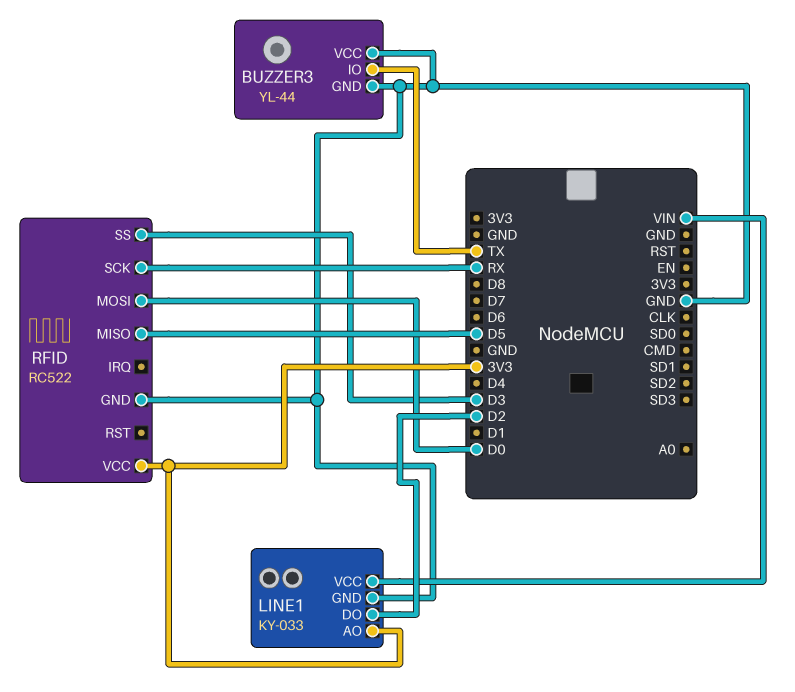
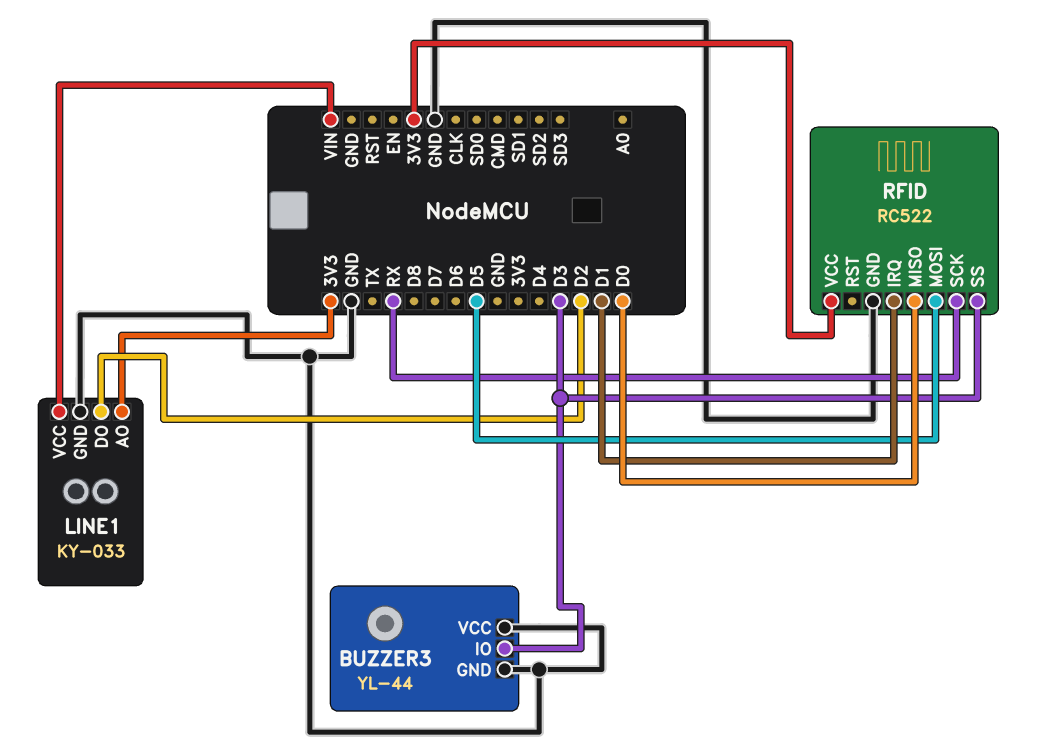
BUZZER3 pin IO: TX -> D3
RFID pin IRQ: none -> D1
RFID pin MISO: D5 -> D0
RFID pin MOSI: D0 -> D5

